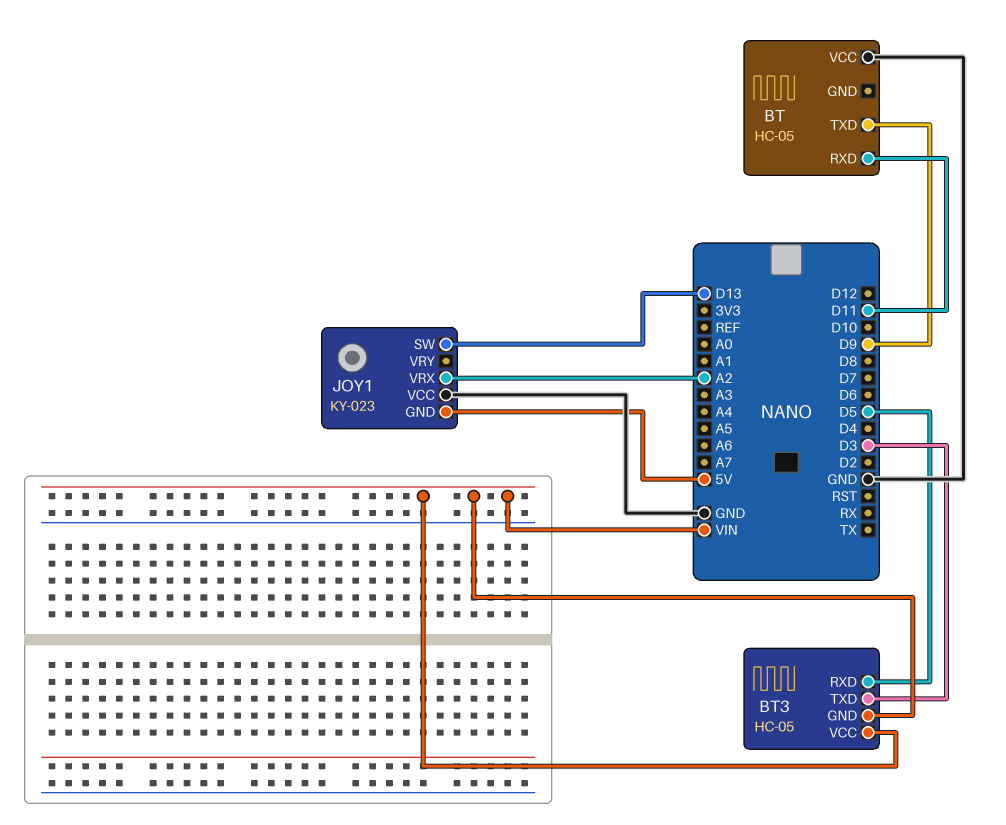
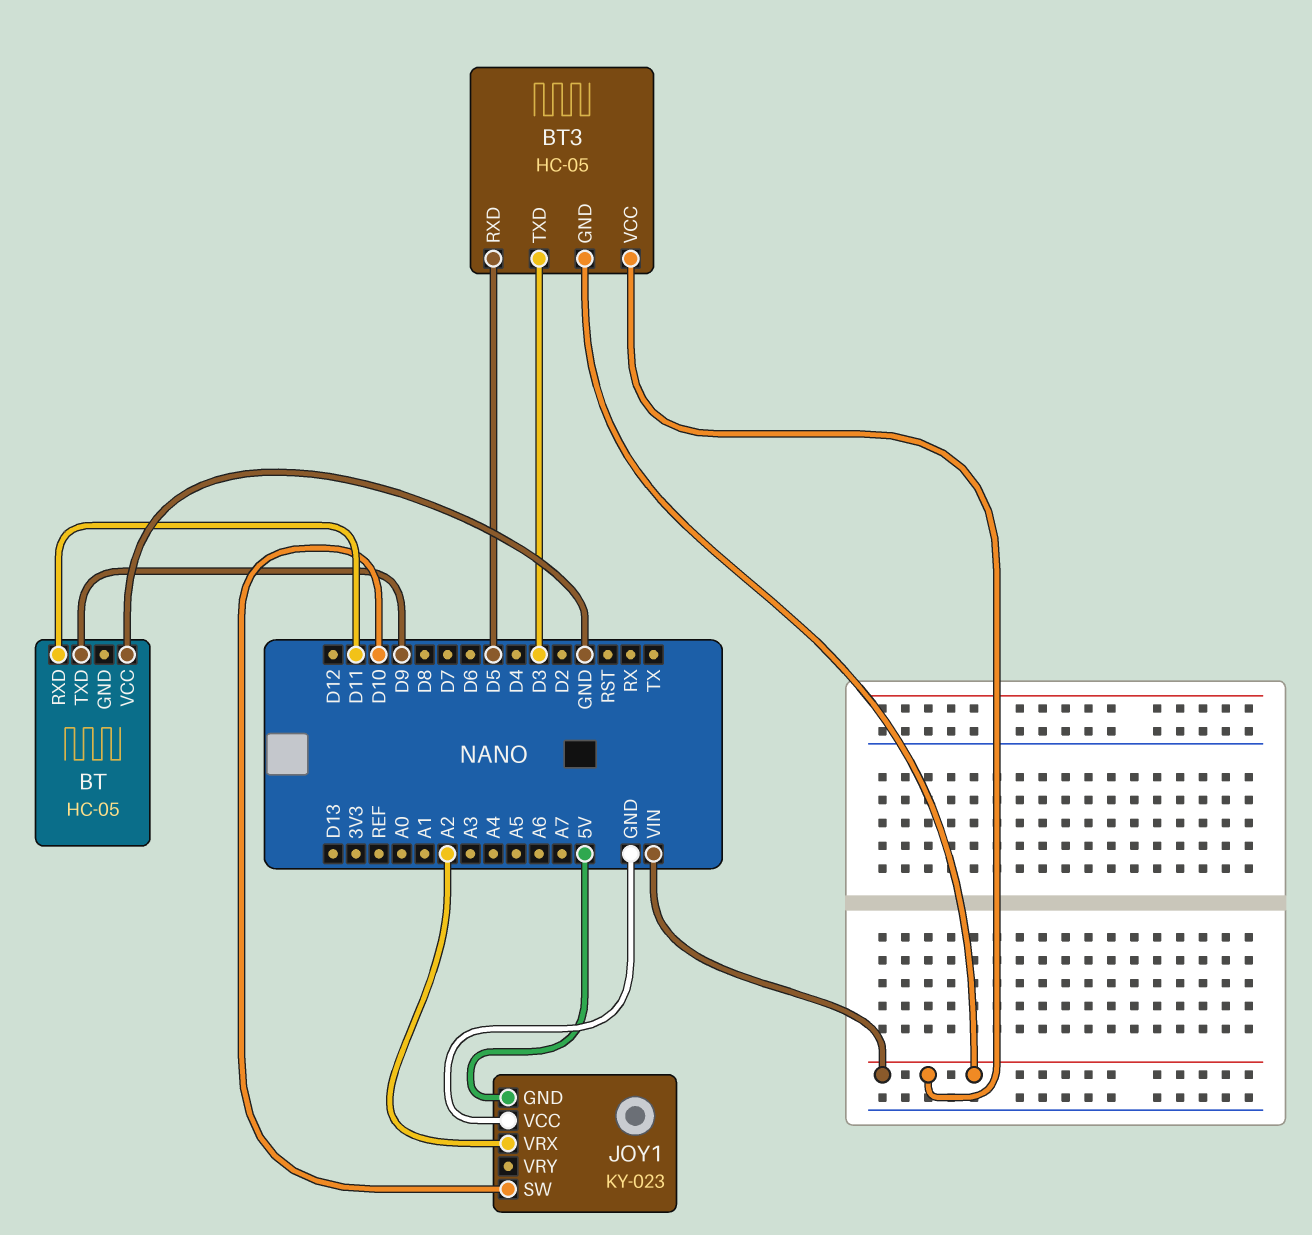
JOY1 pin SW: D13 -> D10

